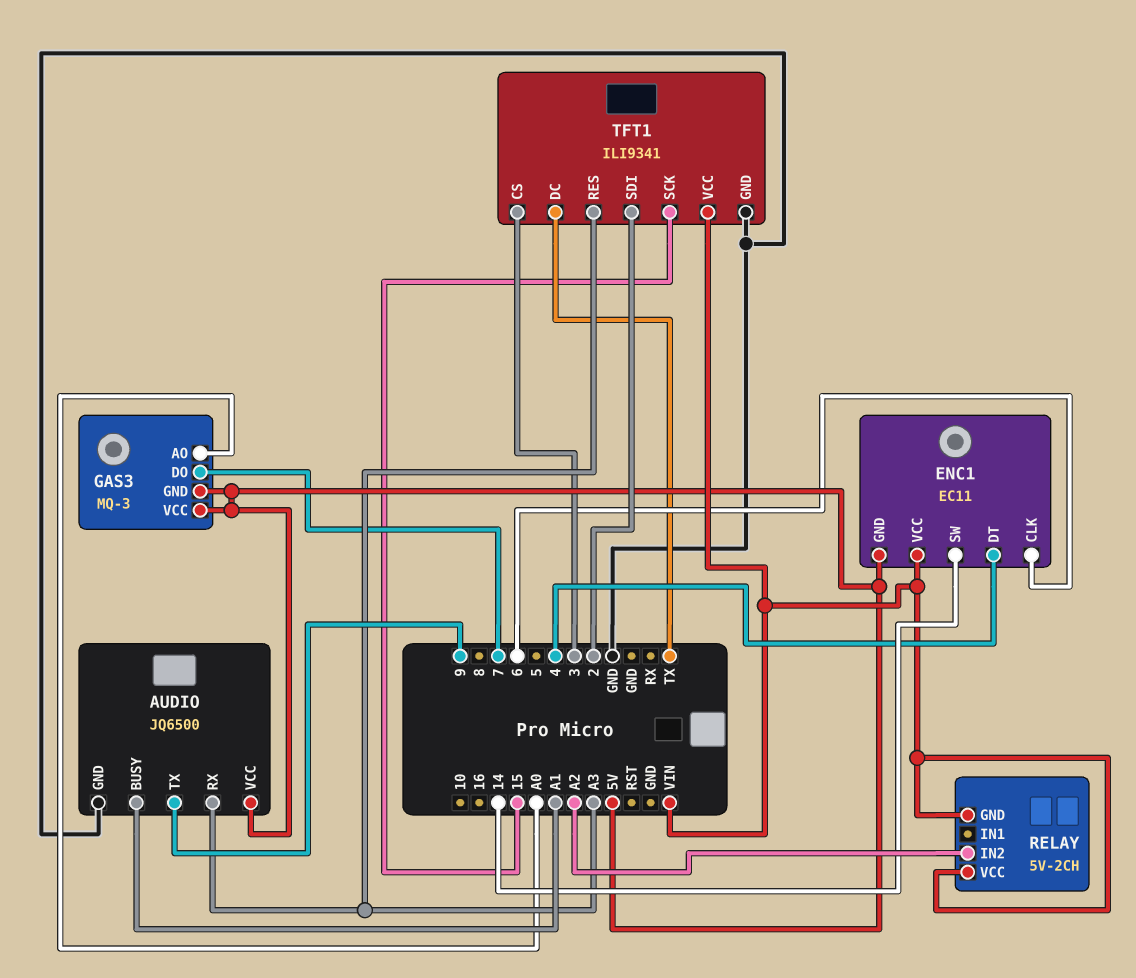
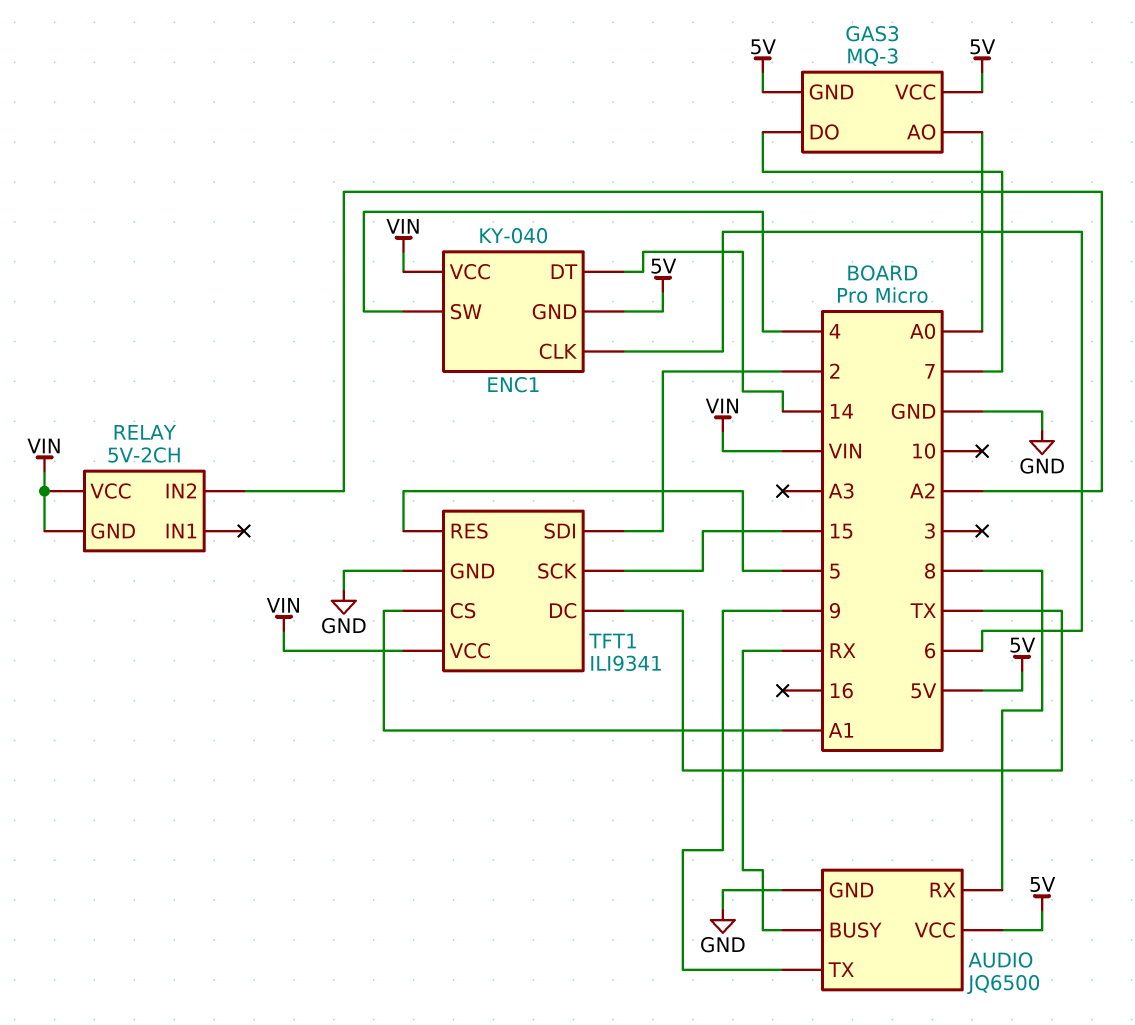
AUDIO pin BUSY: A1 -> RX
AUDIO pin RX: A3 -> 8
ENC1: EC11 -> KY-040
ENC1 pin DT: 4 -> 14
ENC1 pin SW: 14 -> 4
TFT1 pin CS: 3 -> A1
TFT1 pin RES: A3 -> 5

